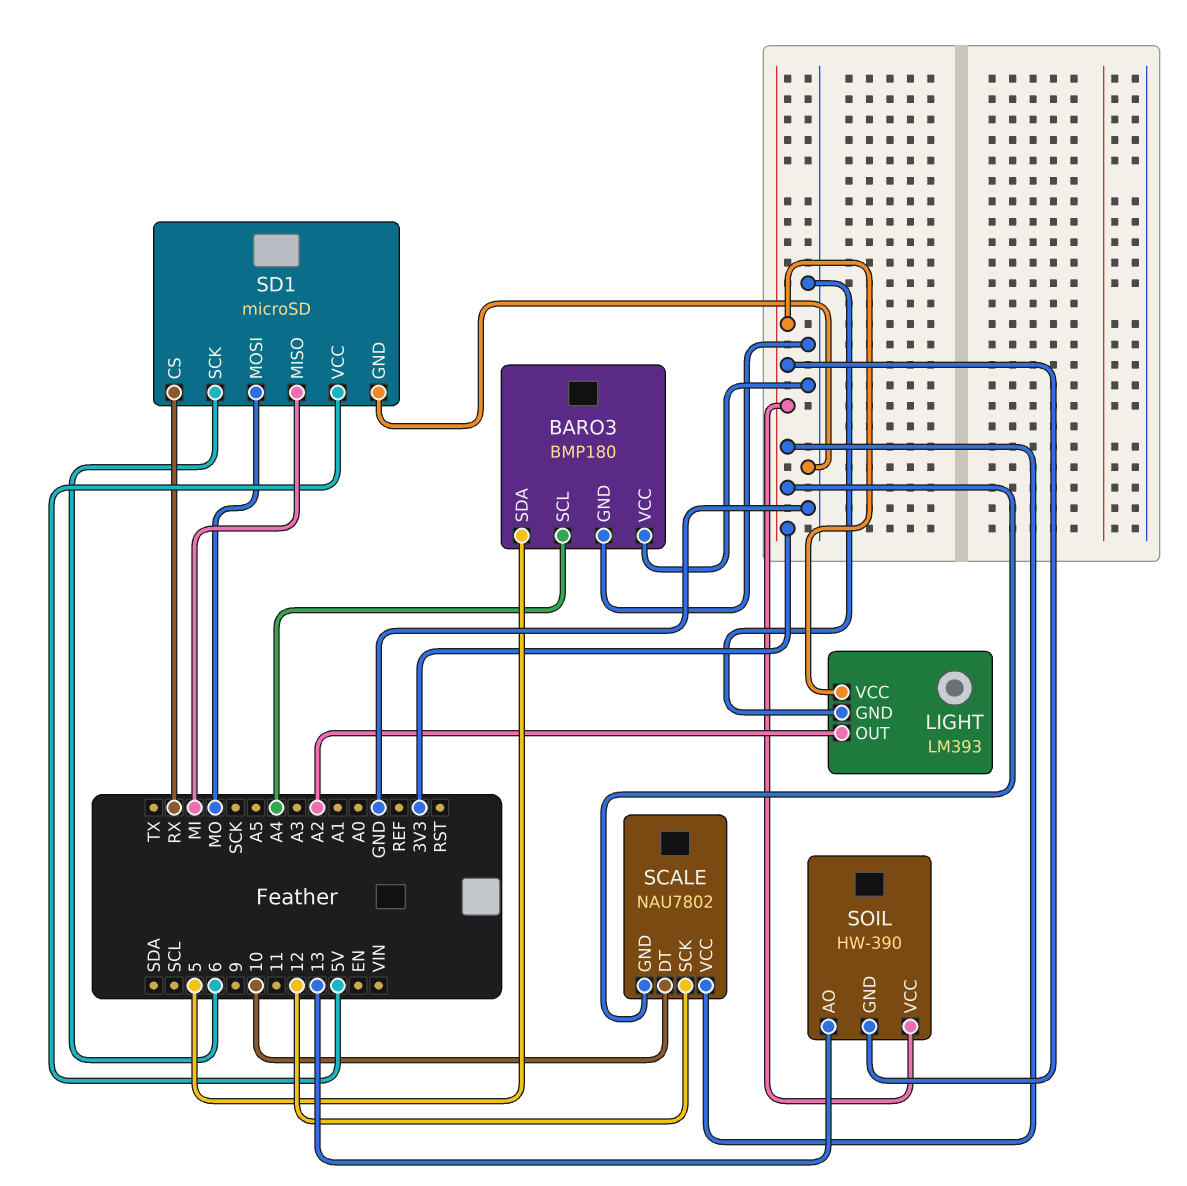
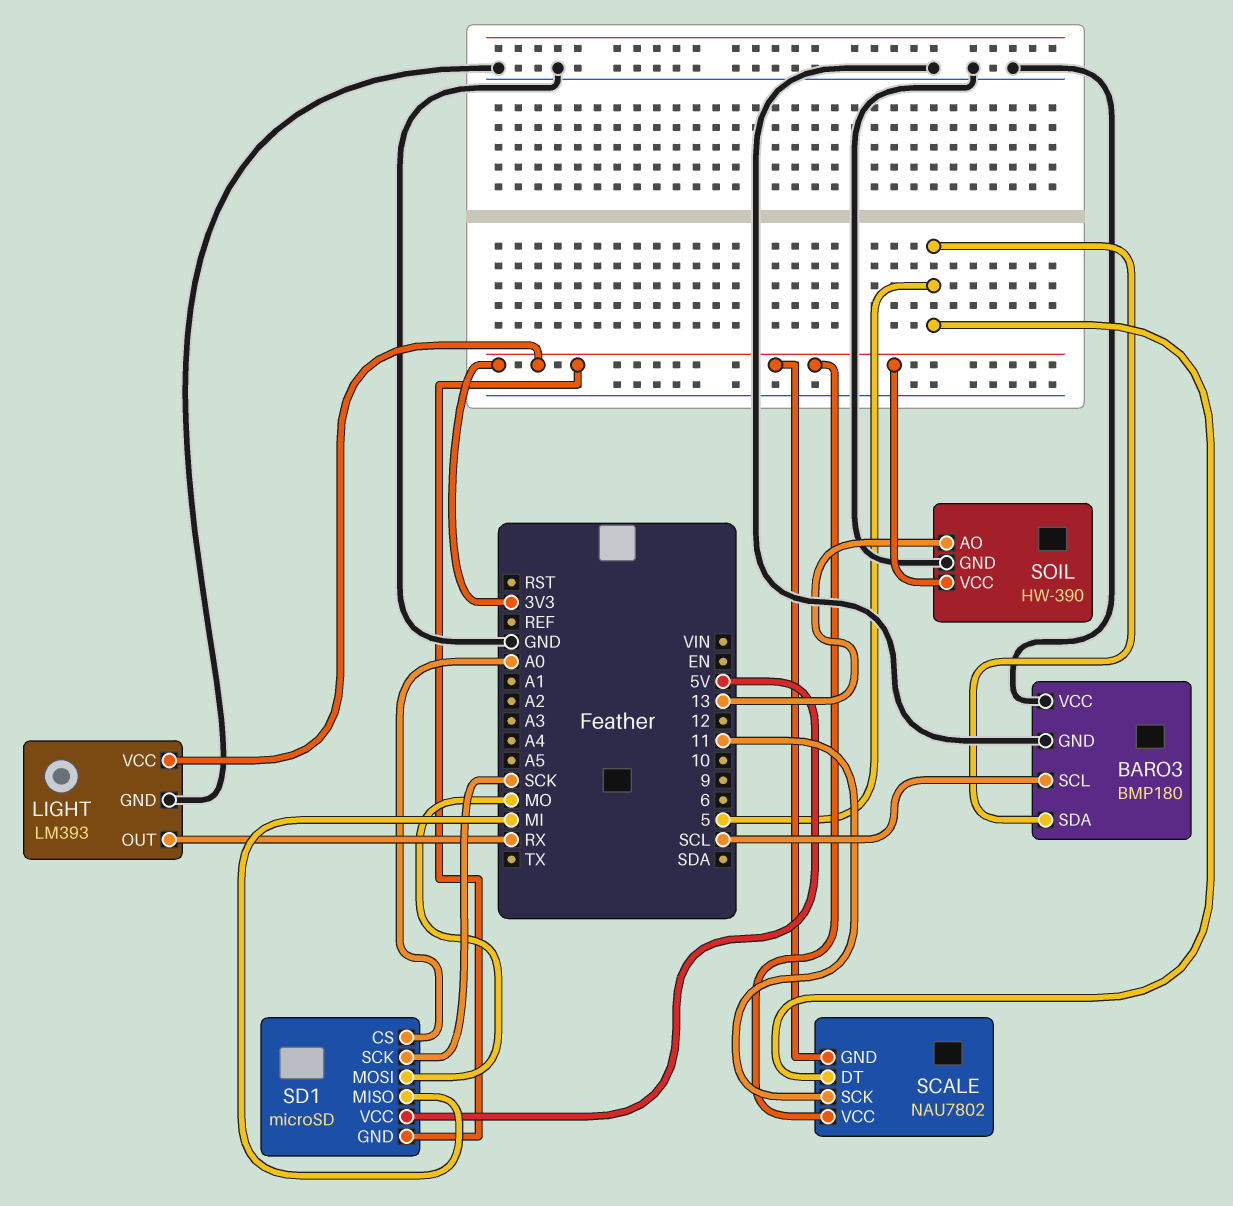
BARO3 pin SCL: A4 -> SCL
LIGHT pin OUT: A2 -> RX
SCALE pin DT: 10 -> 5
SCALE pin SCK: 12 -> 11
SD1 pin CS: RX -> A0
SD1 pin GND: GND -> 3V3
SD1 pin SCK: 6 -> SCK
SOIL pin GND: 3V3 -> GND

